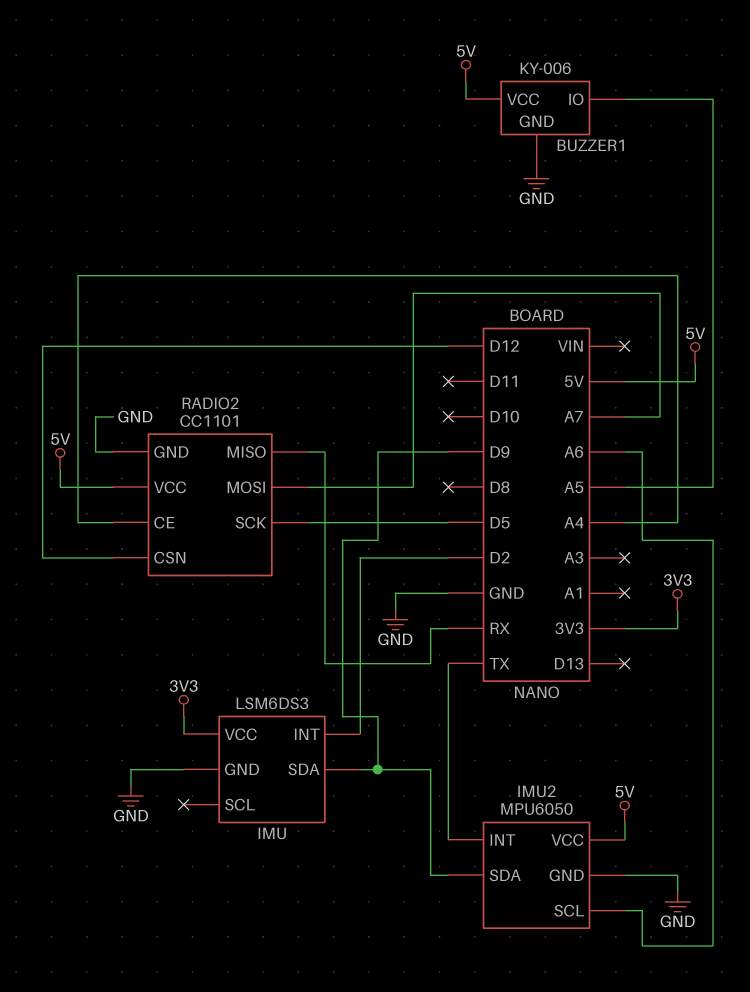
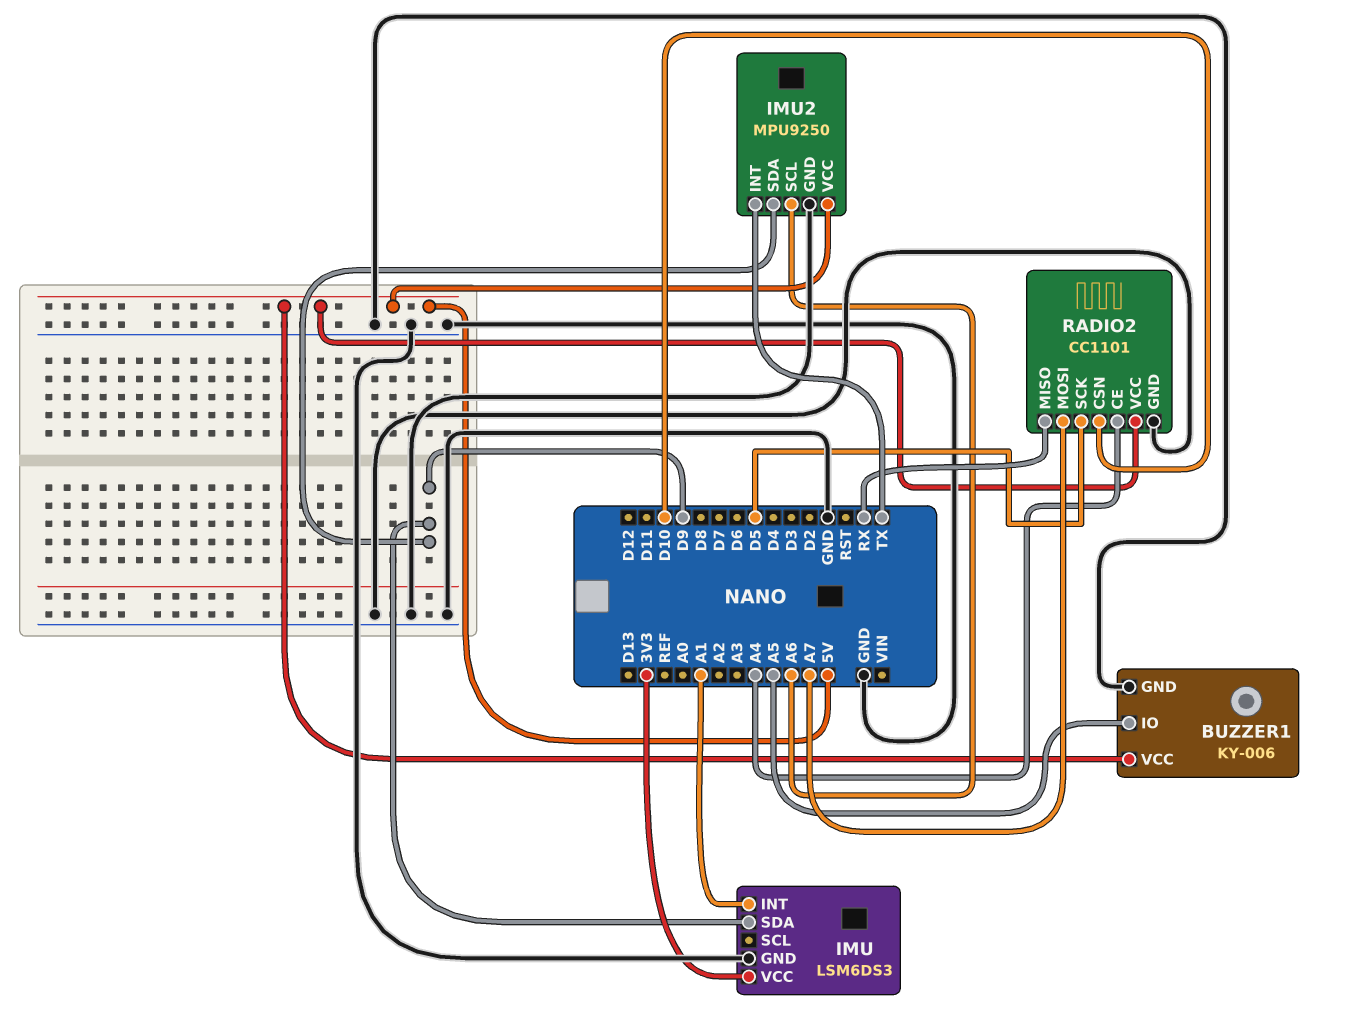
IMU pin INT: D2 -> A1
IMU2: MPU6050 -> MPU9250
RADIO2 pin CSN: D12 -> D10

